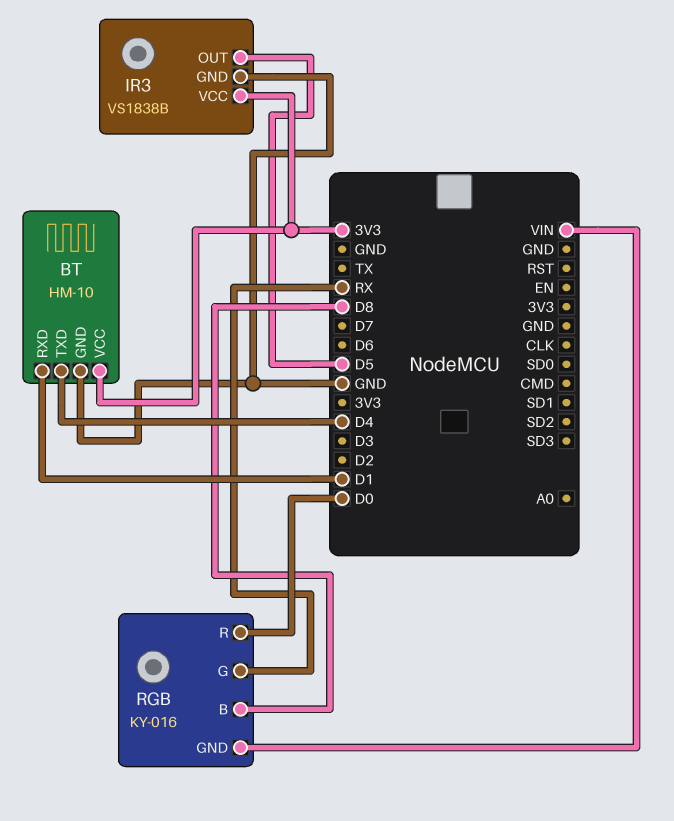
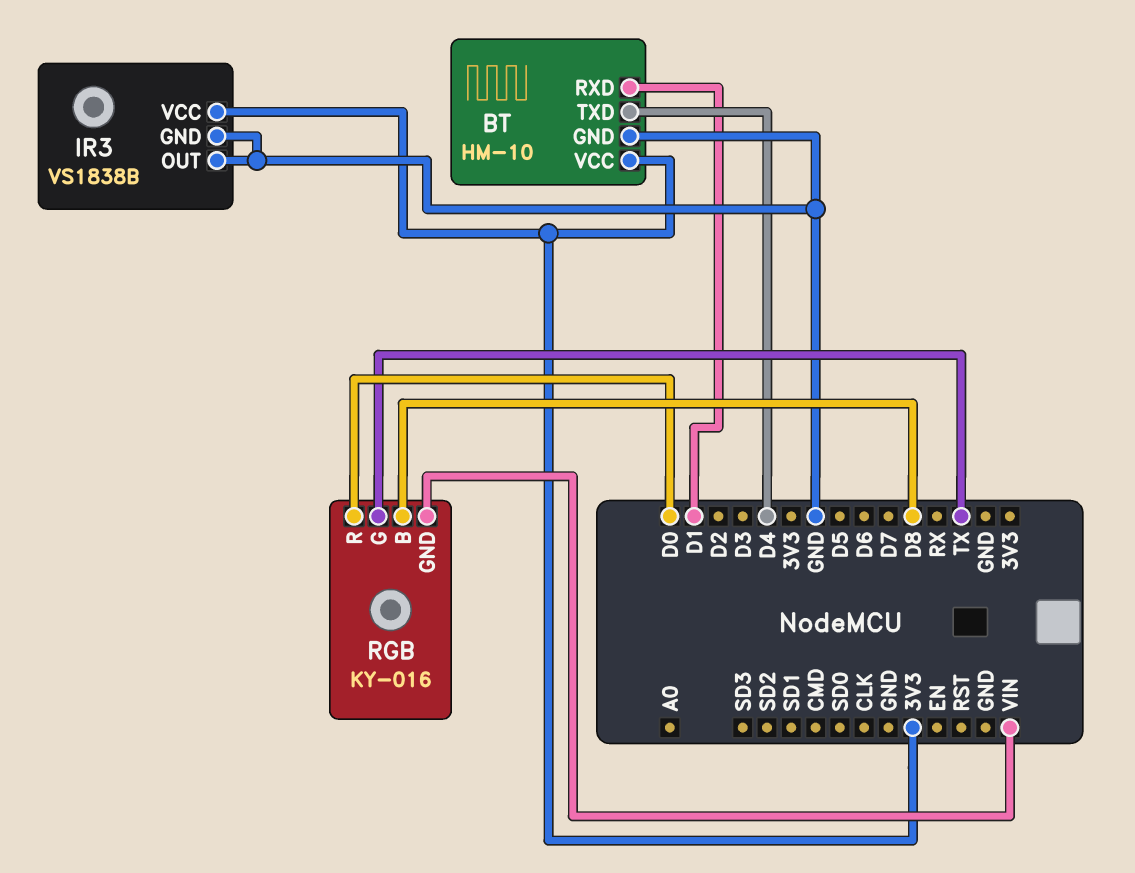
IR3 pin OUT: D5 -> GND
RGB pin G: RX -> TX

